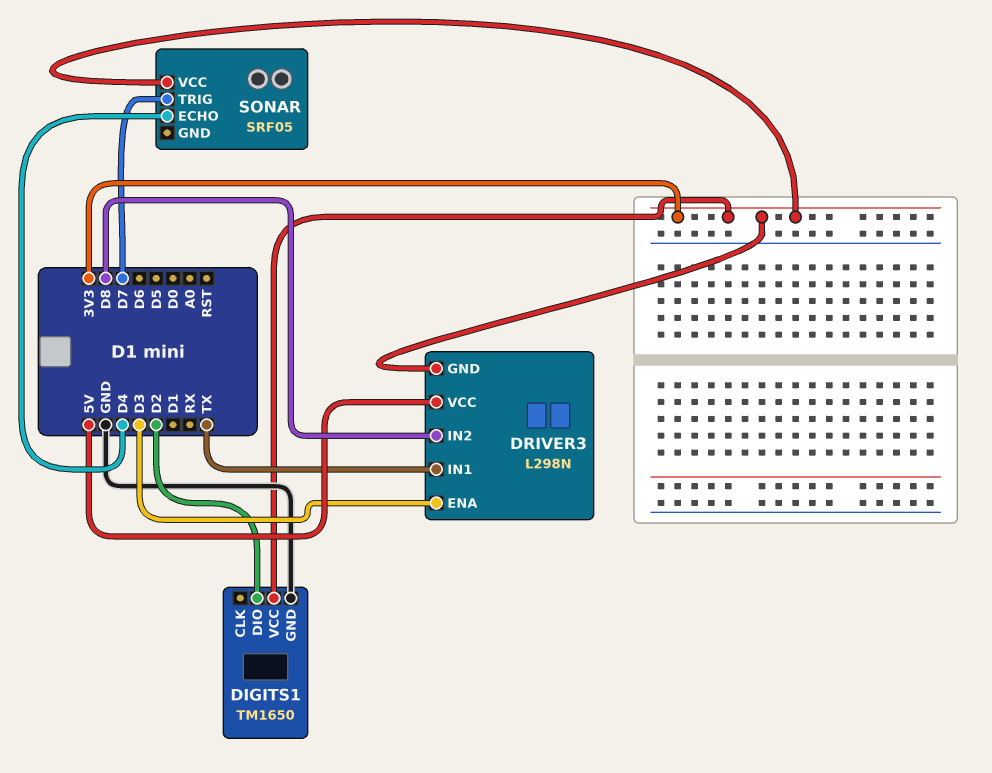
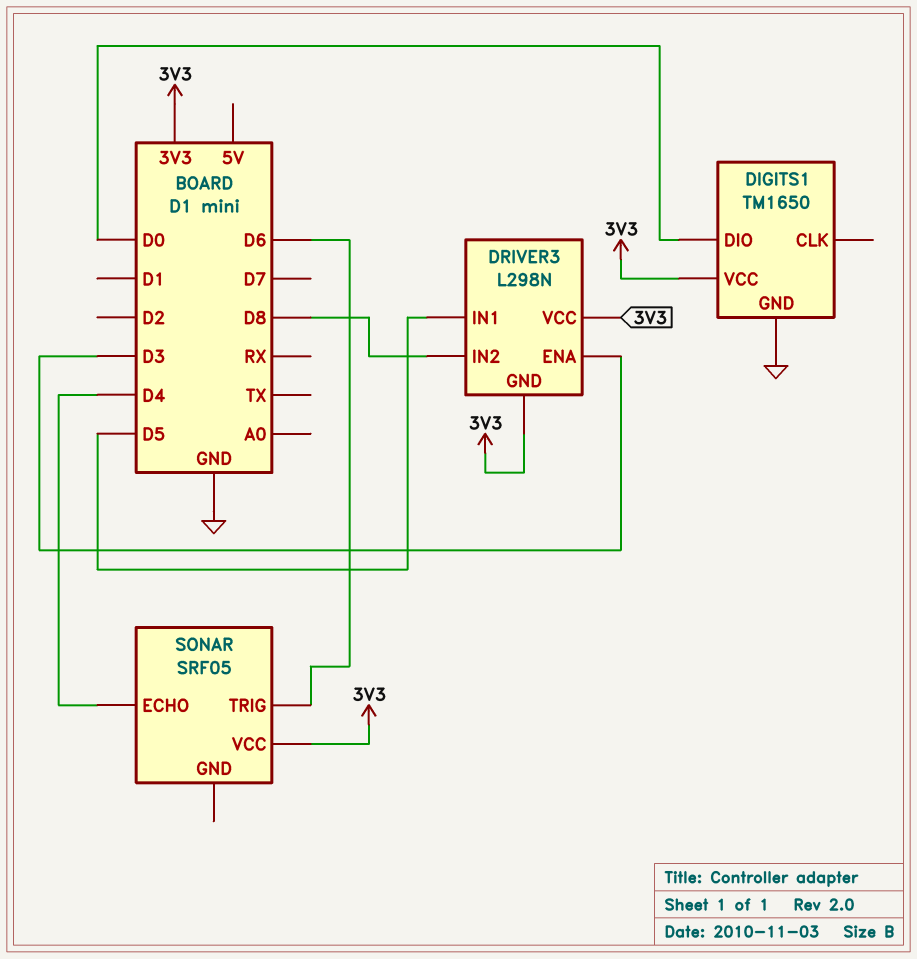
DIGITS1 pin DIO: D2 -> D0
DRIVER3 pin IN1: TX -> D5
DRIVER3 pin VCC: 5V -> 3V3
SONAR pin TRIG: D7 -> D6

